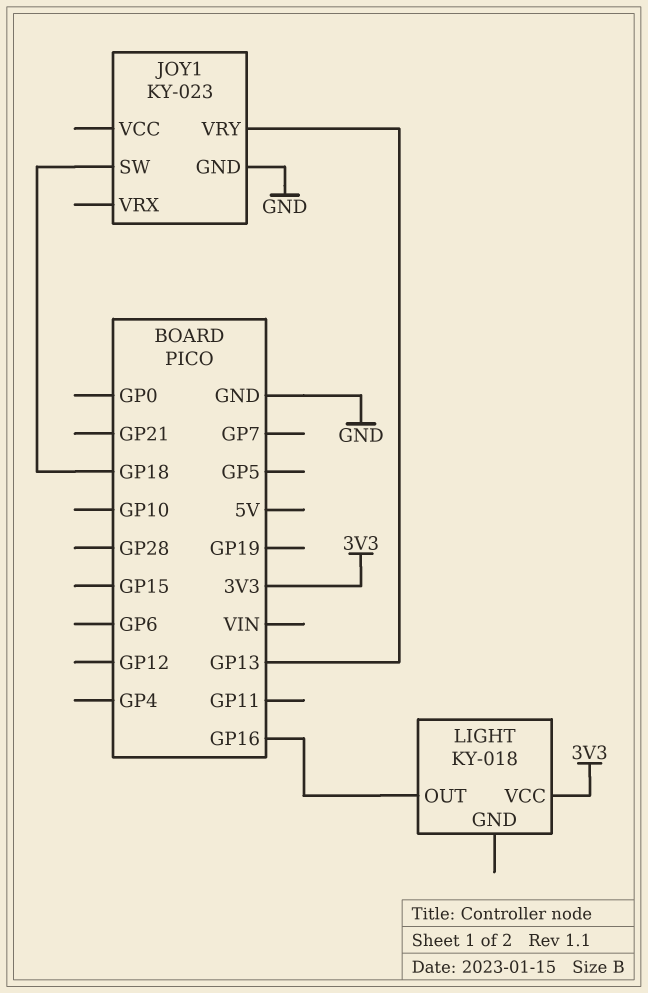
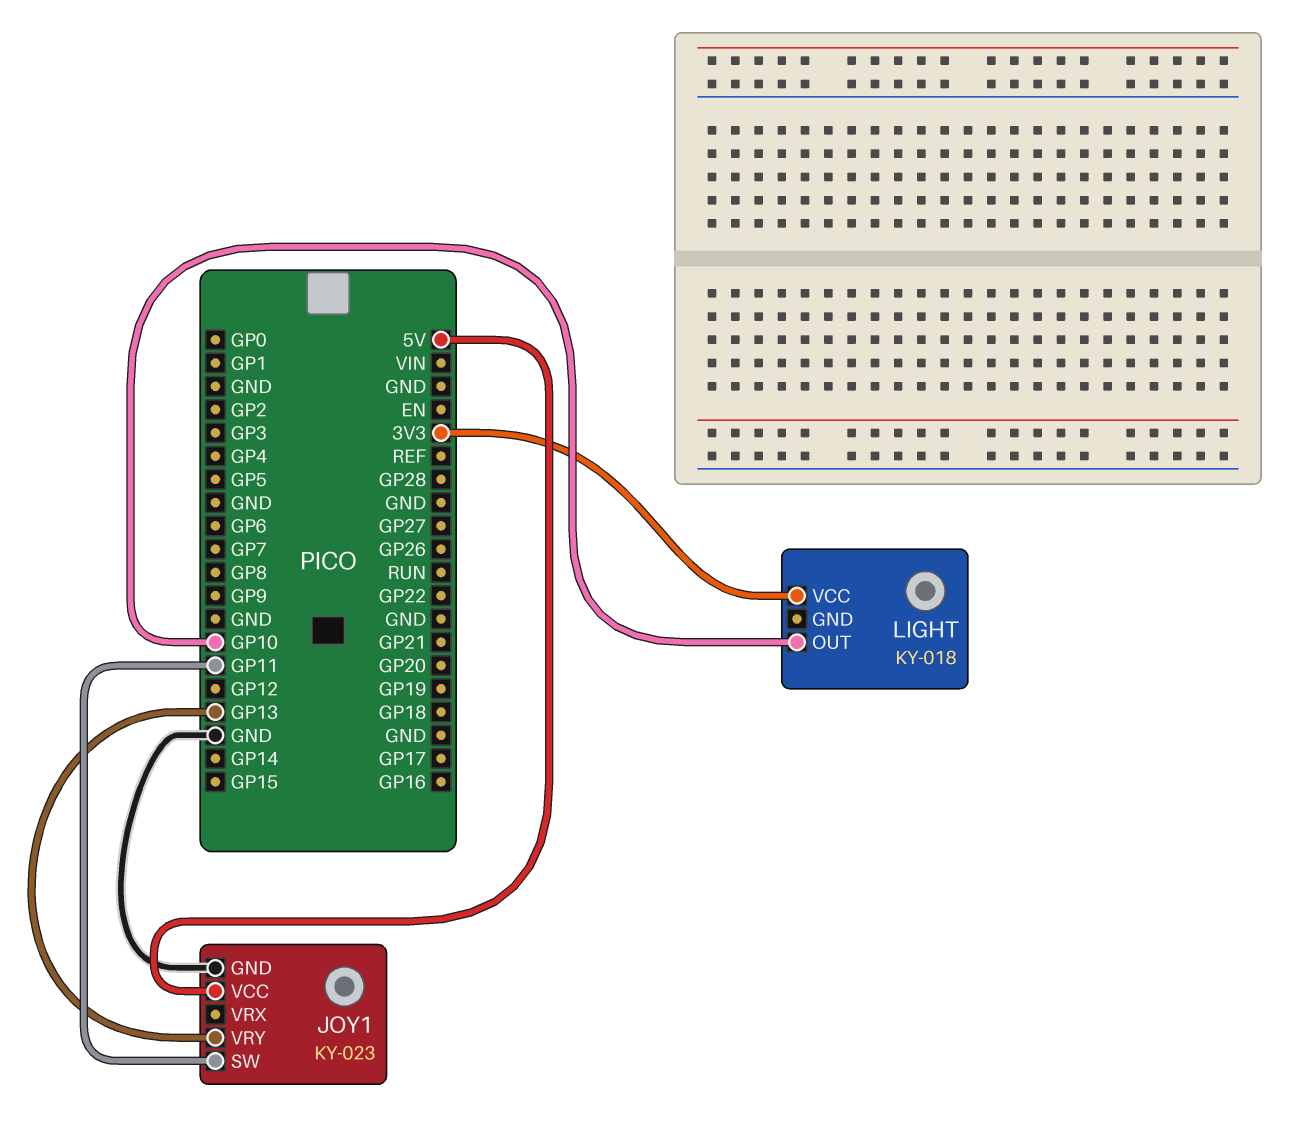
JOY1 pin SW: GP18 -> GP11
JOY1 pin VCC: none -> 5V
LIGHT pin OUT: GP16 -> GP10

